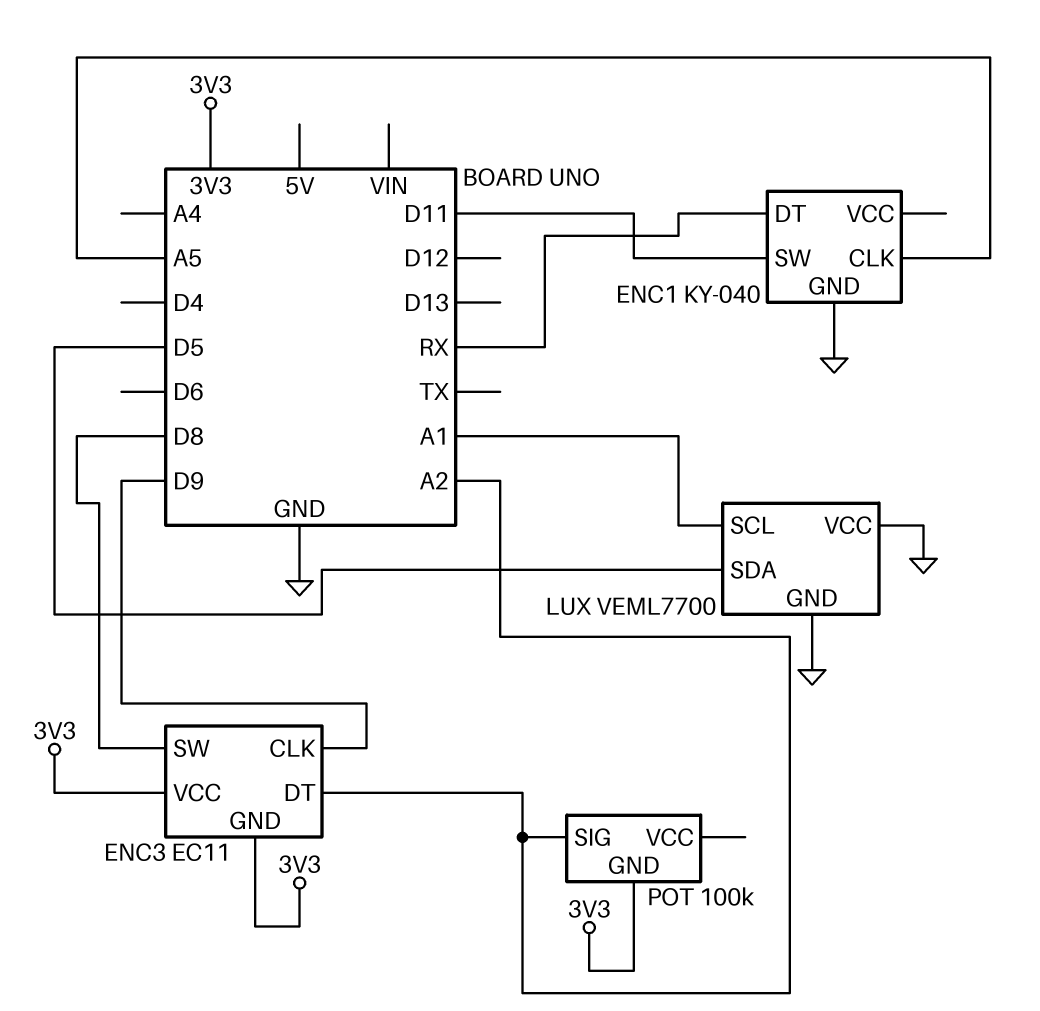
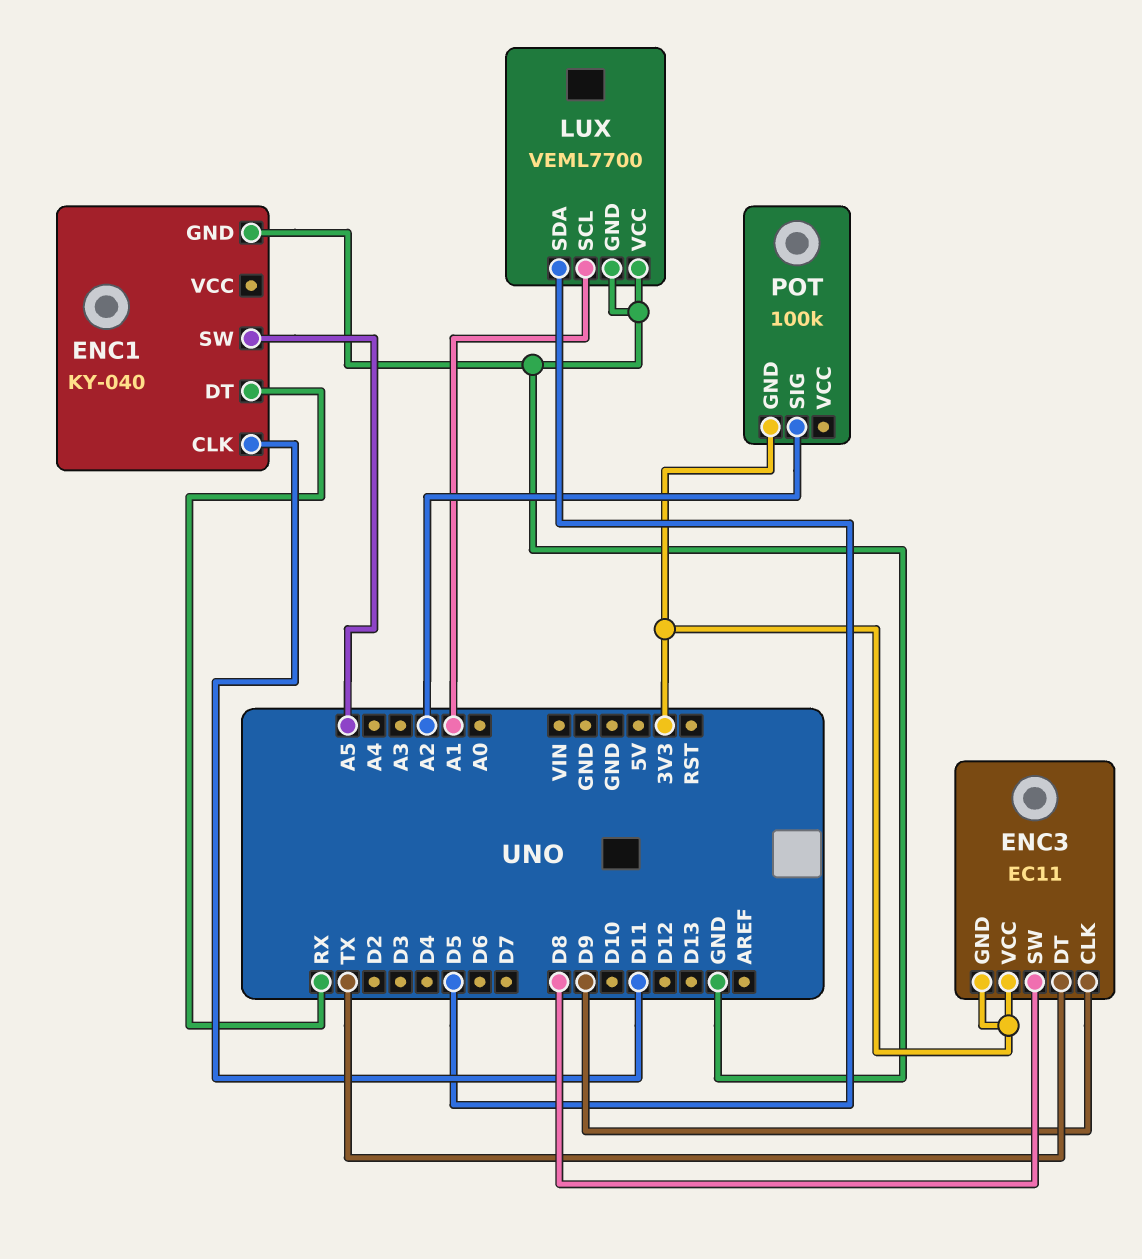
ENC1 pin CLK: A5 -> D11
ENC1 pin SW: D11 -> A5
ENC3 pin DT: A2 -> TX

